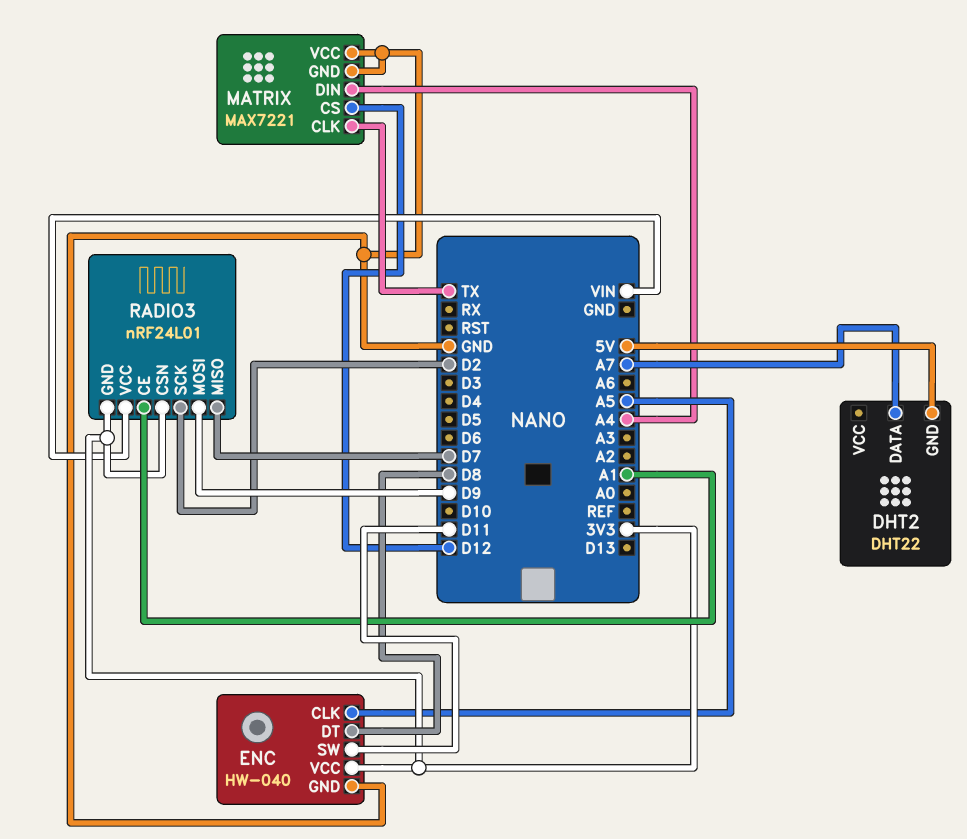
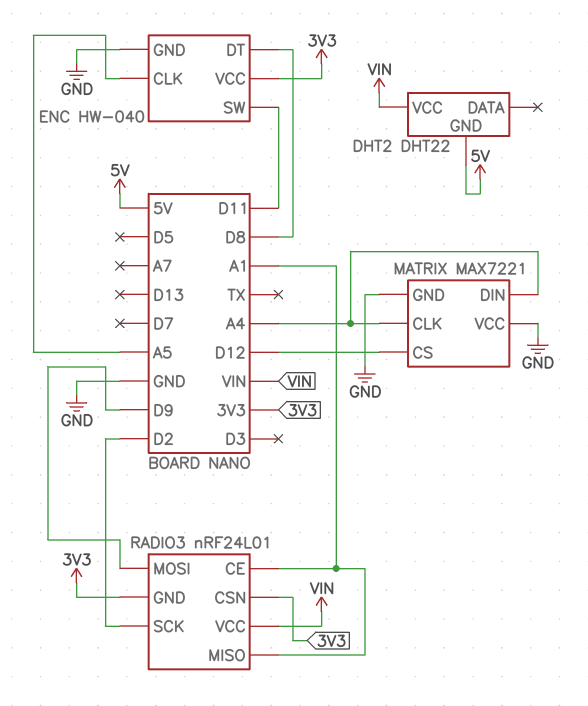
DHT2 pin DATA: A7 -> none
DHT2 pin VCC: none -> VIN
MATRIX pin CLK: TX -> A4
RADIO3 pin MISO: D7 -> A1

